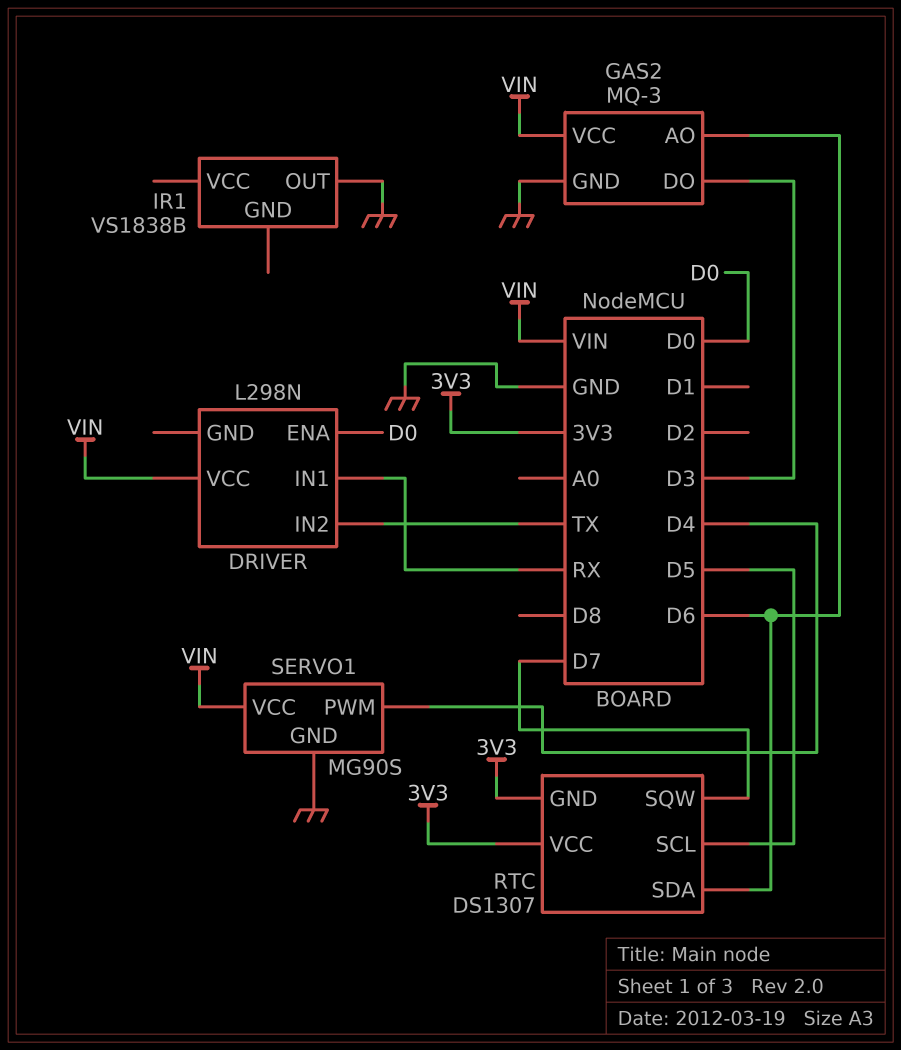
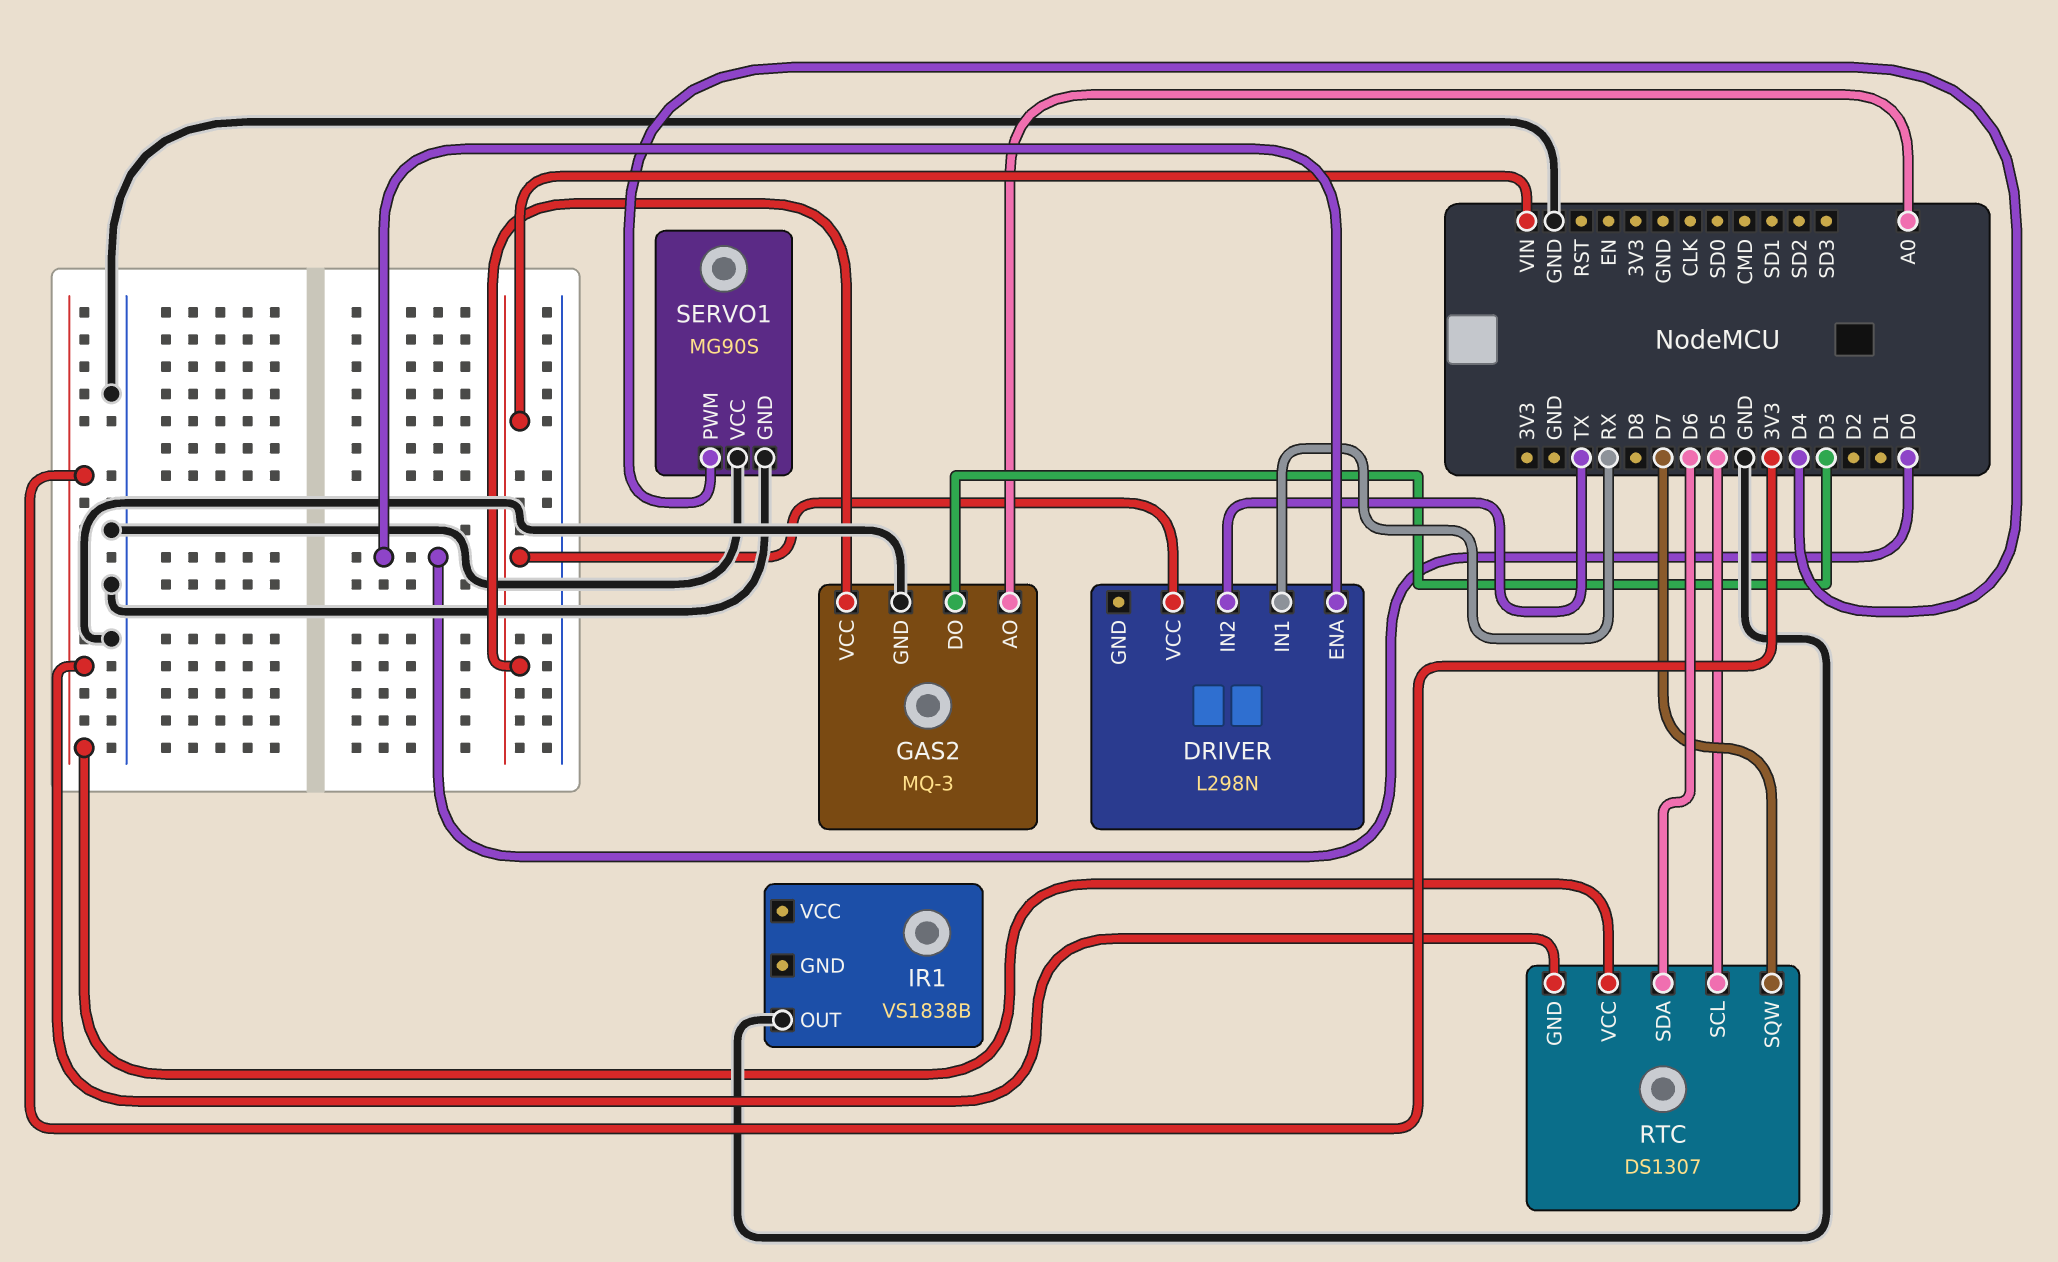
GAS2 pin AO: D6 -> A0
SERVO1 pin VCC: VIN -> GND

